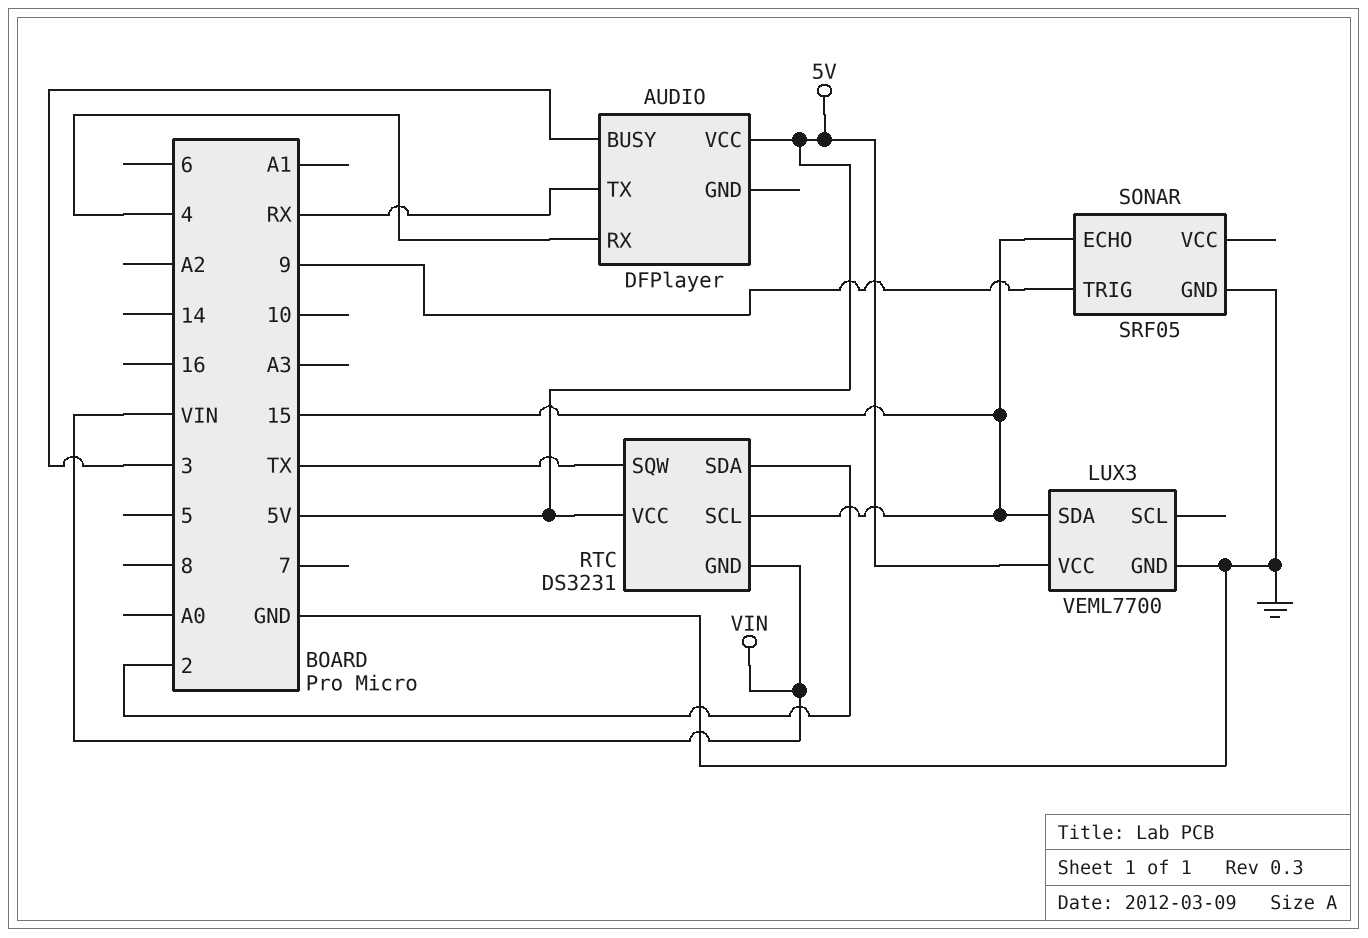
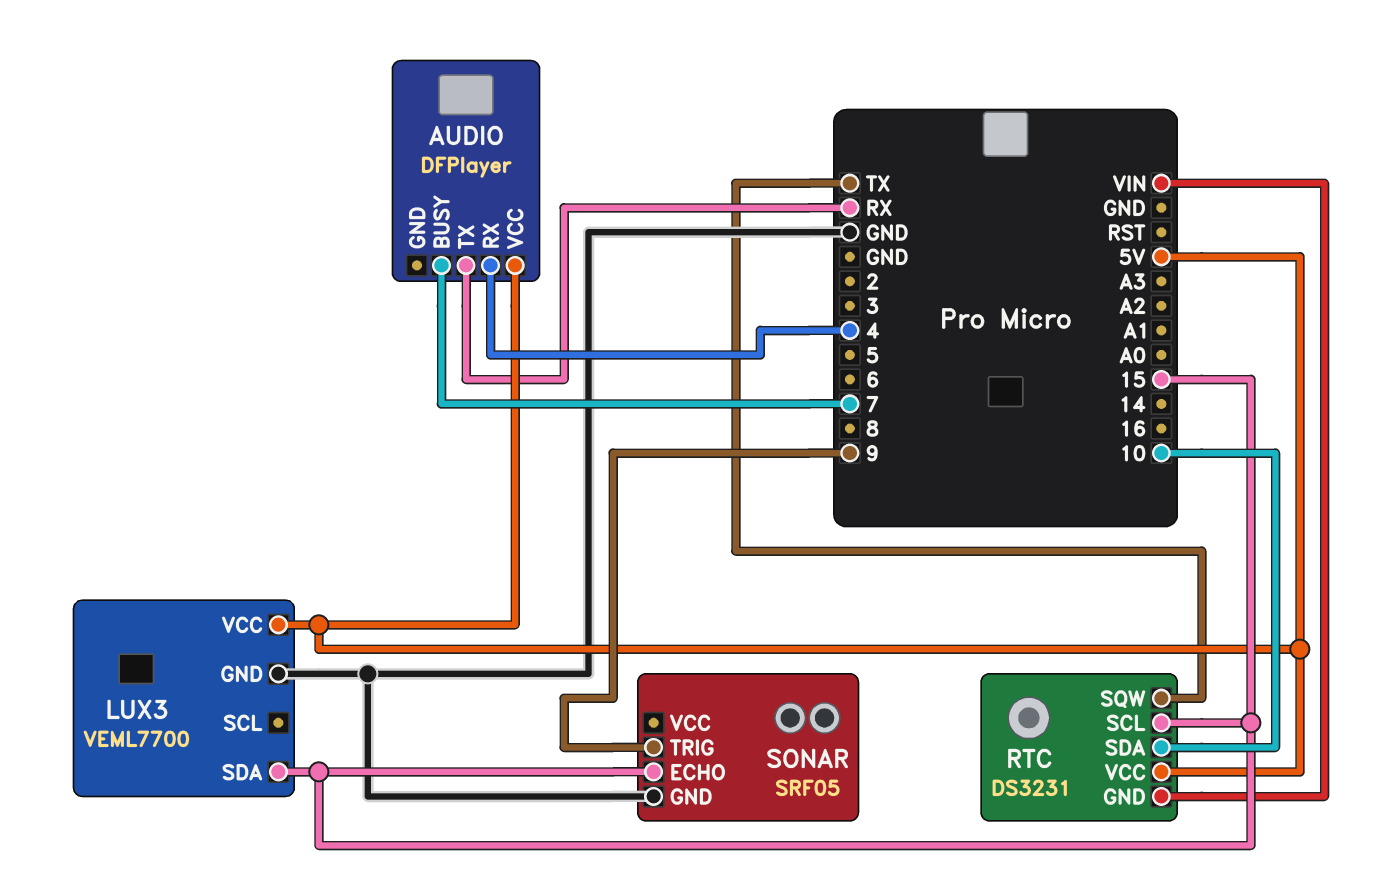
AUDIO pin BUSY: 3 -> 7
RTC pin SDA: 2 -> 10

